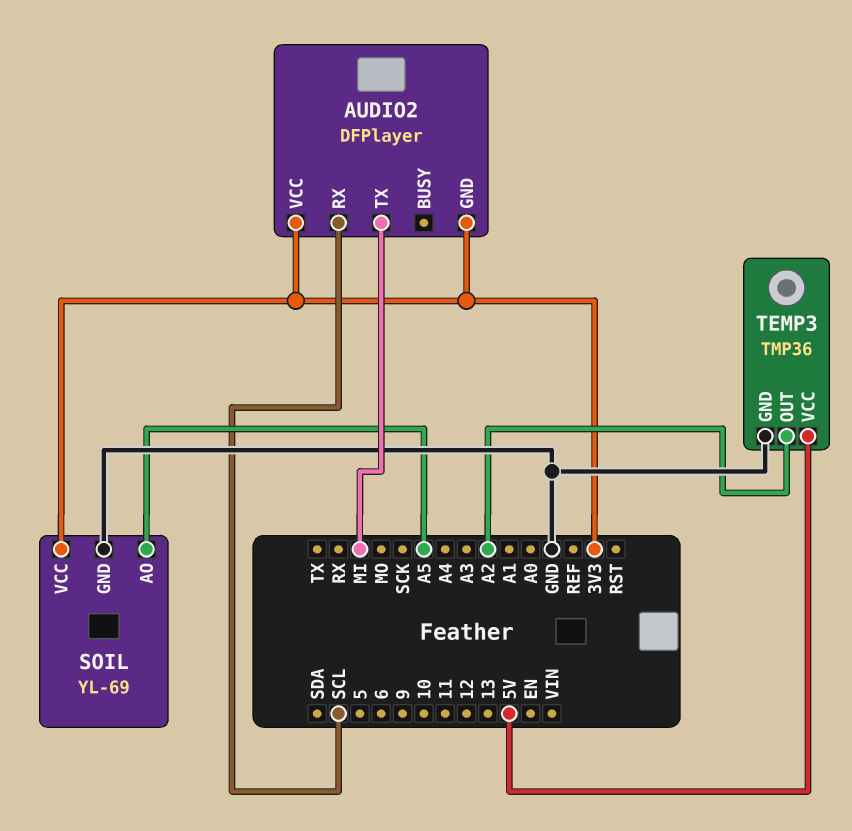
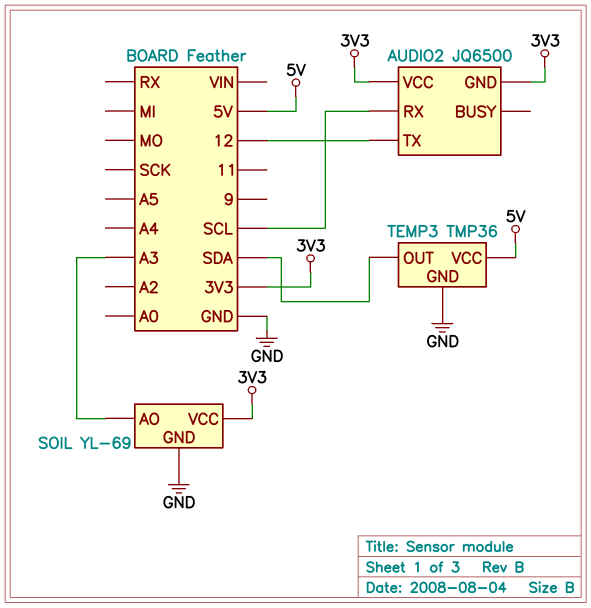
AUDIO2: DFPlayer -> JQ6500
AUDIO2 pin TX: MI -> 12
SOIL pin AO: A5 -> A3
TEMP3 pin OUT: A2 -> SDA

